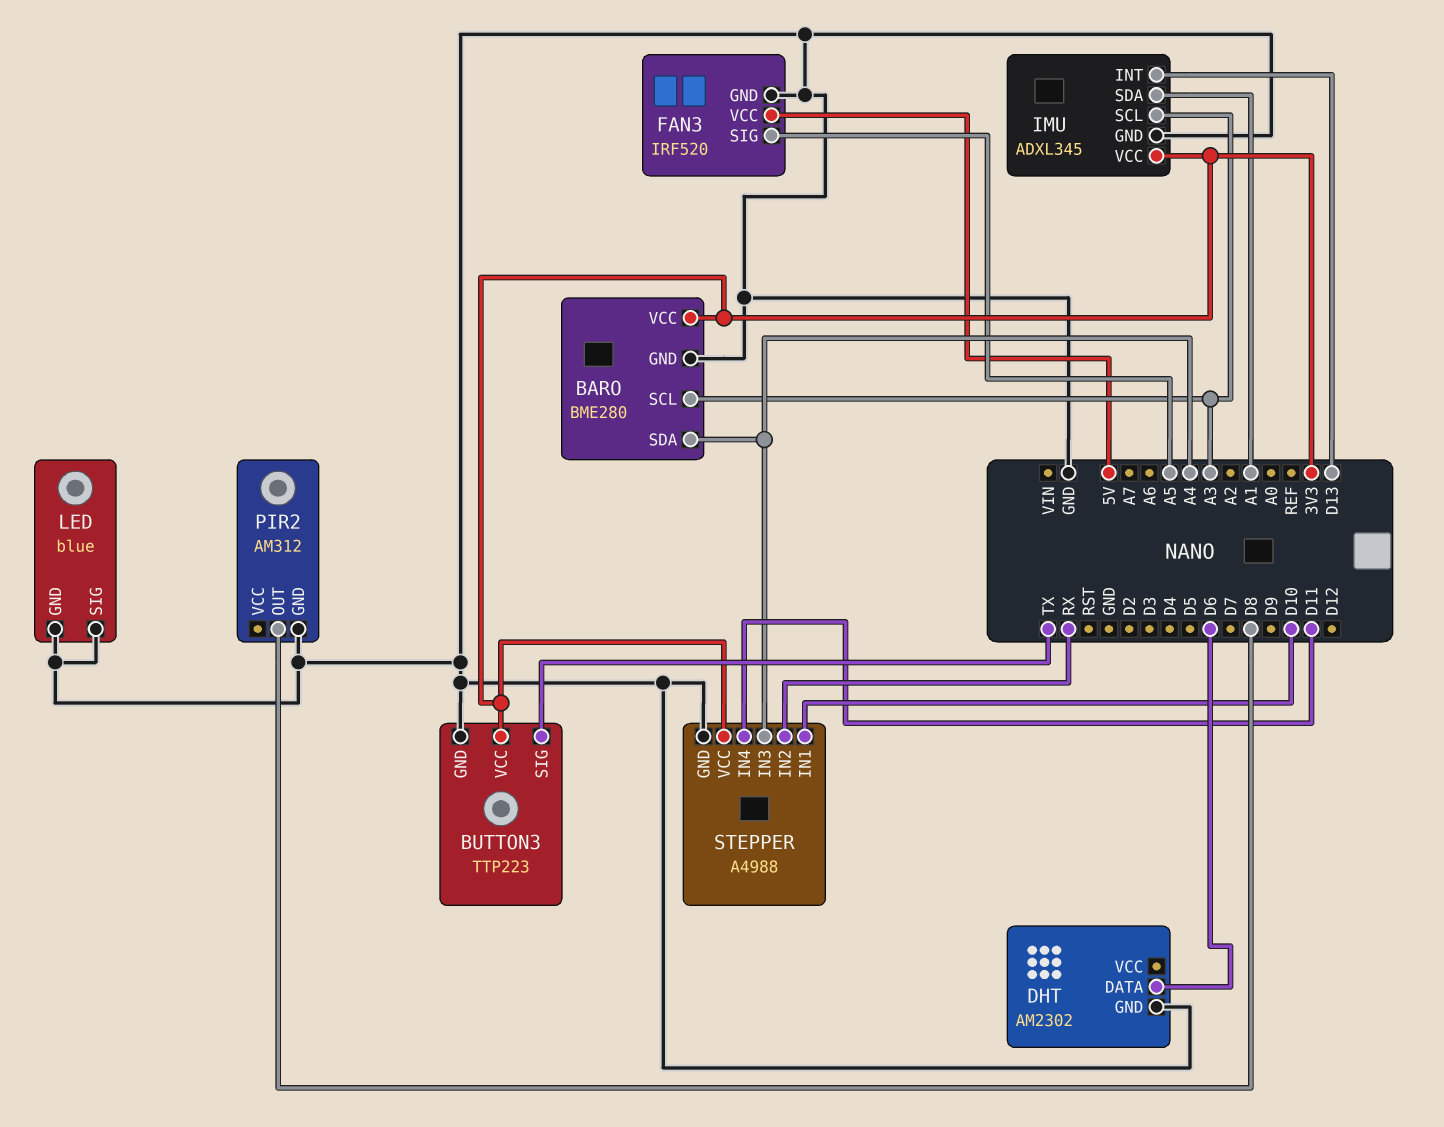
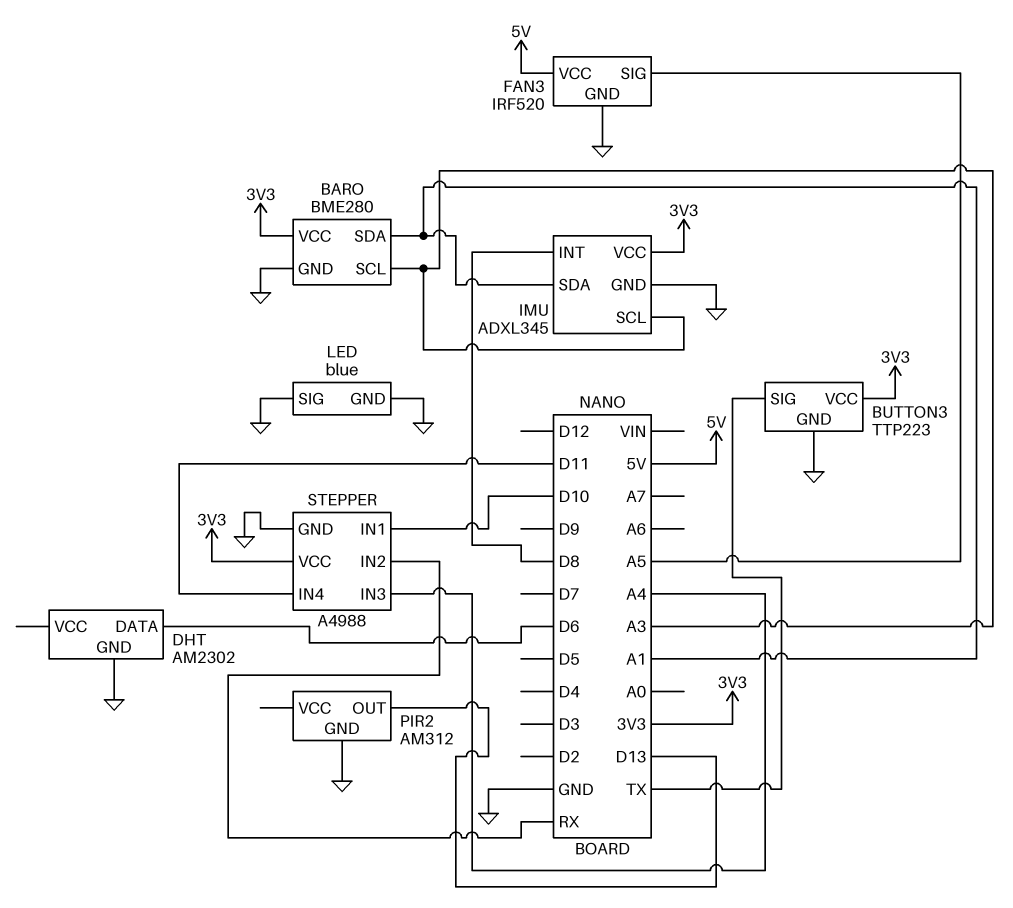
BARO pin SDA: A4 -> A1
IMU pin INT: D13 -> D8
PIR2 pin OUT: D8 -> D13

